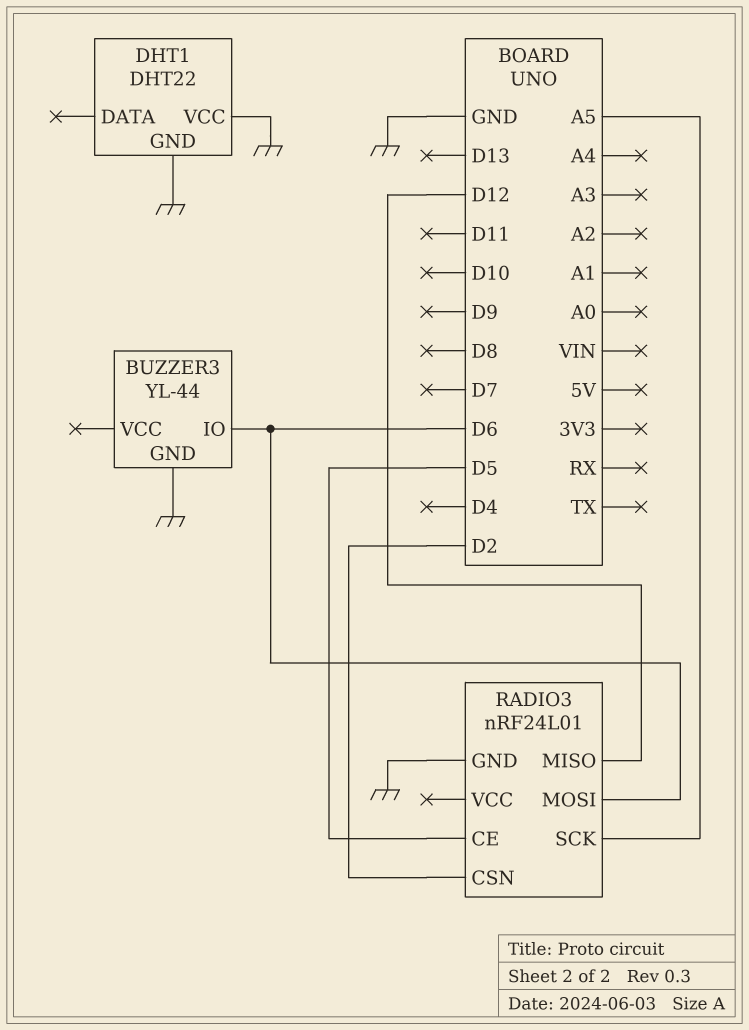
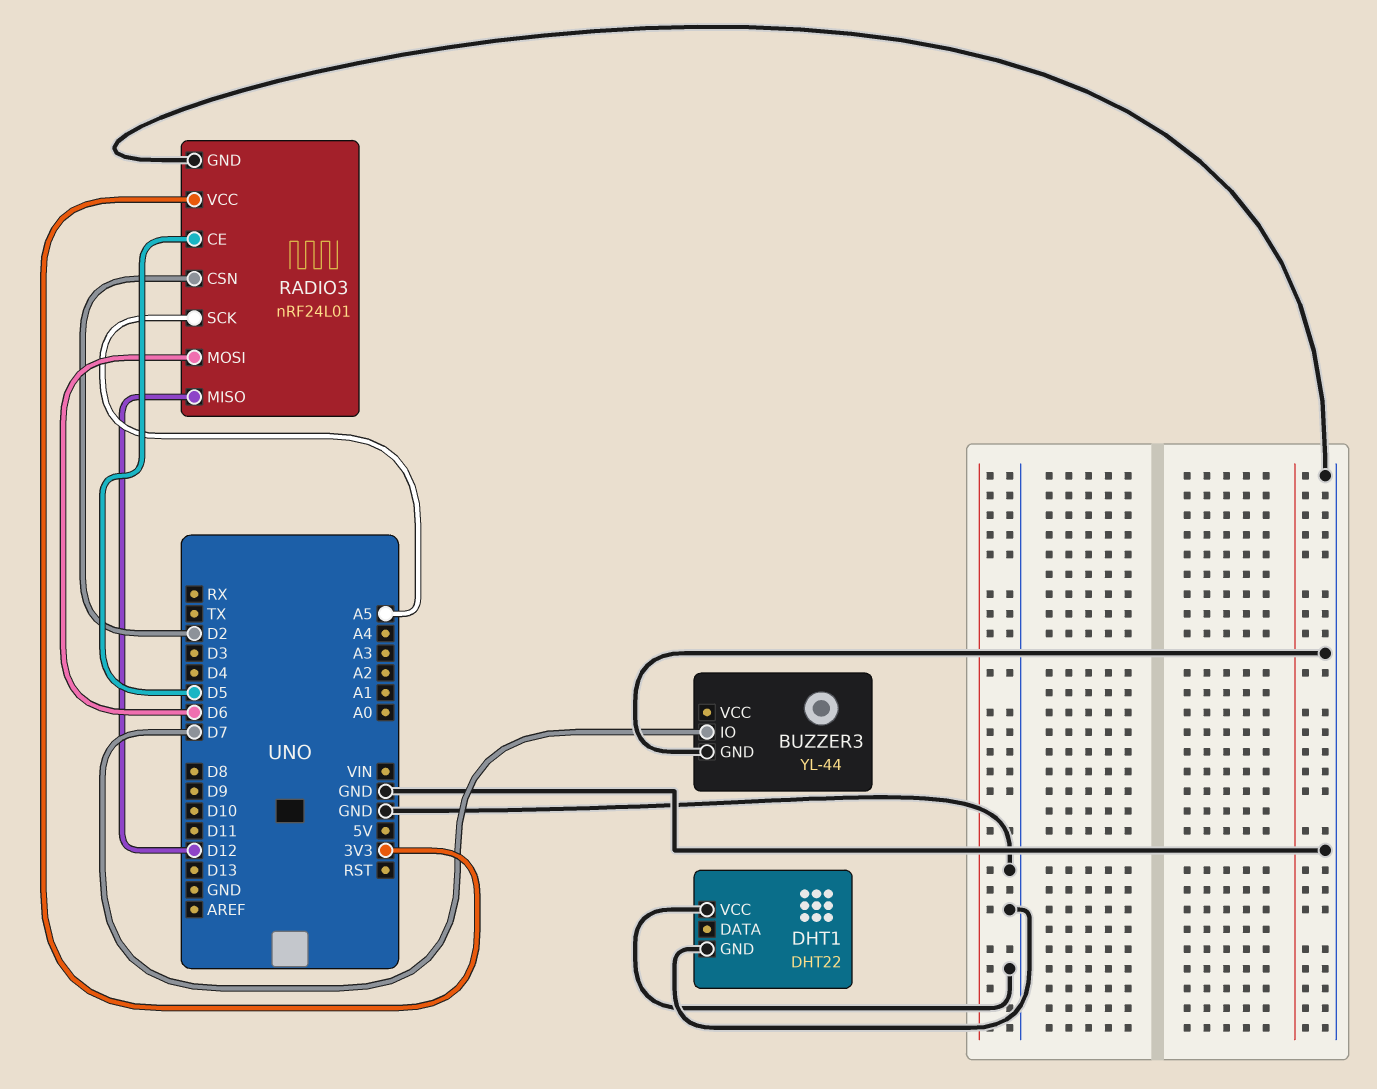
BUZZER3 pin IO: D6 -> D7
RADIO3 pin VCC: none -> 3V3

